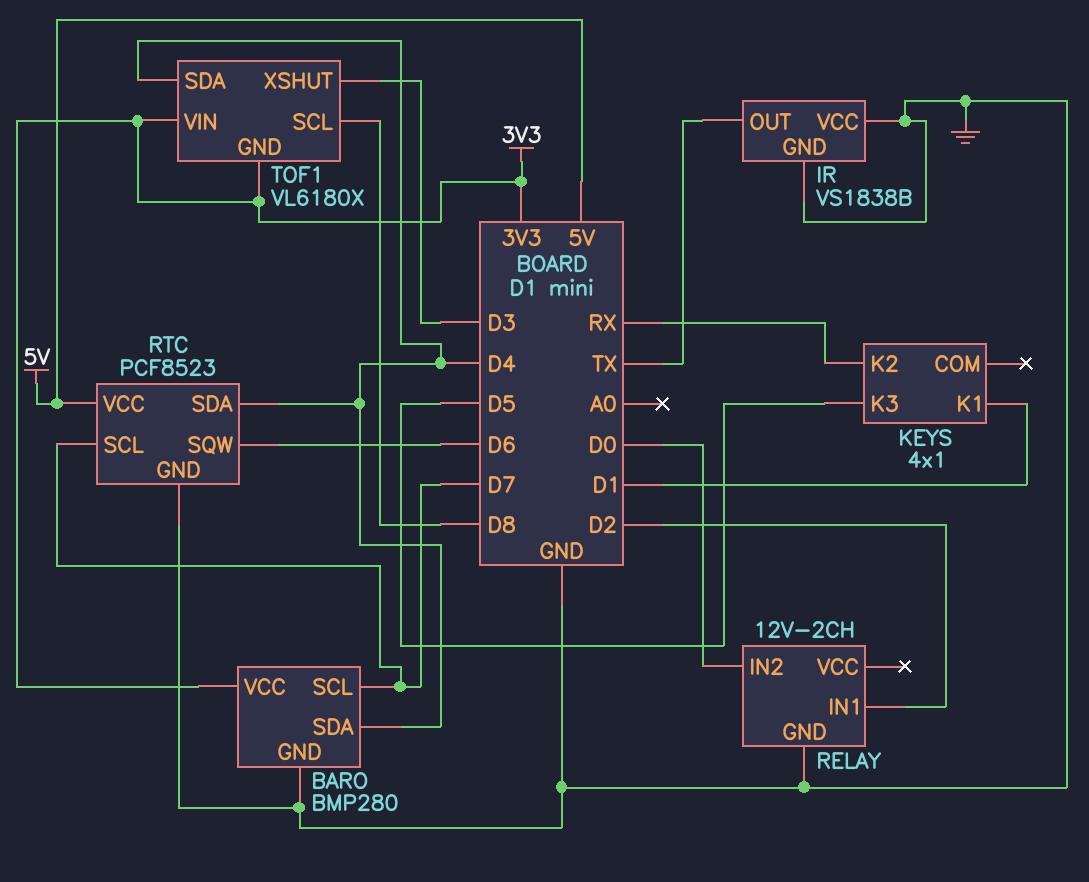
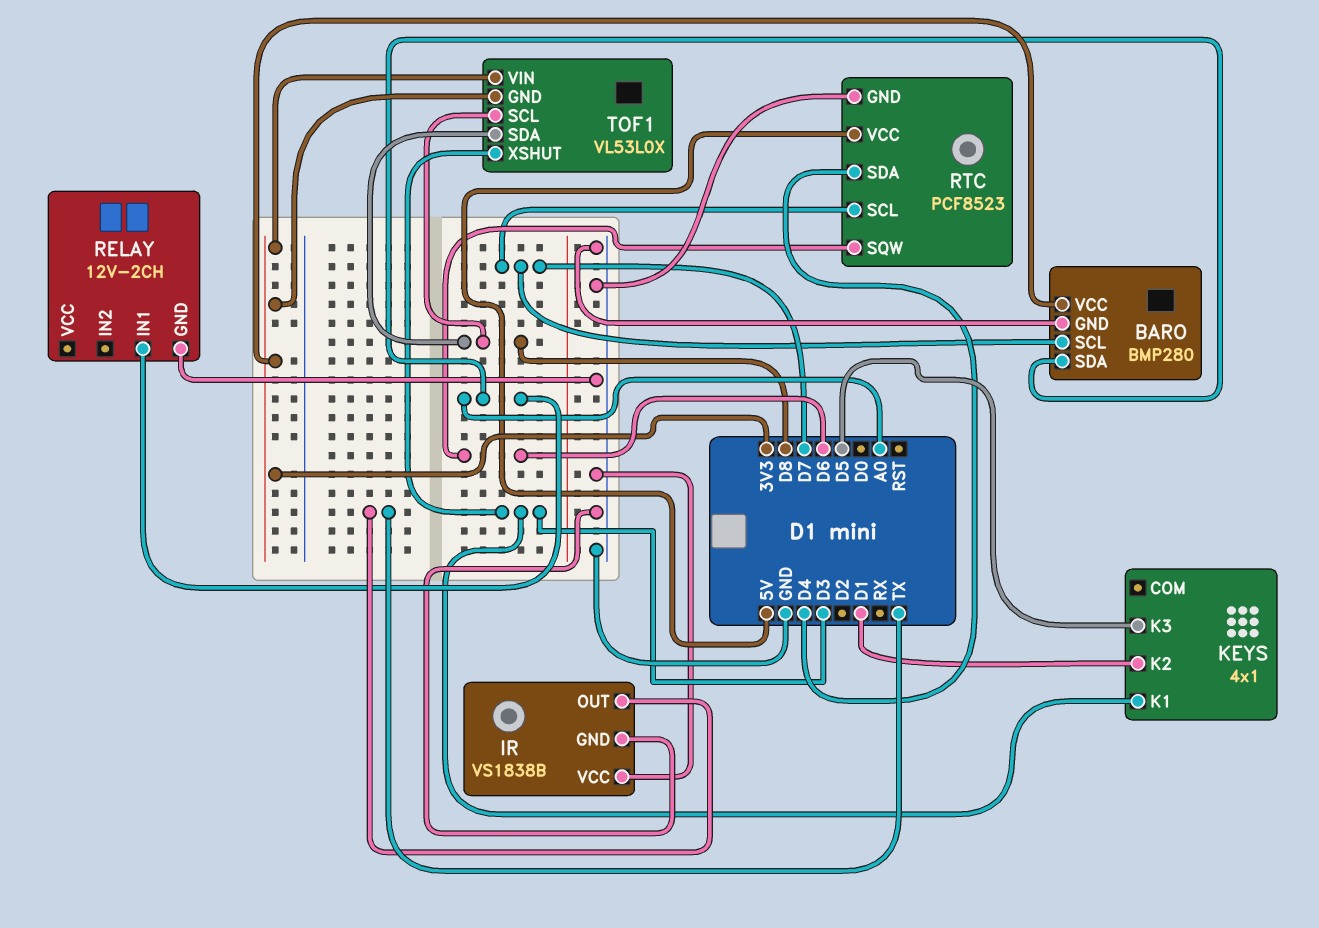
BARO pin SDA: D4 -> A0
KEYS pin K1: D1 -> D3
KEYS pin K2: RX -> D1
RELAY pin IN1: D2 -> A0
RELAY pin IN2: D0 -> none
TOF1: VL6180X -> VL53L0X
TOF1 pin SDA: D4 -> D8

